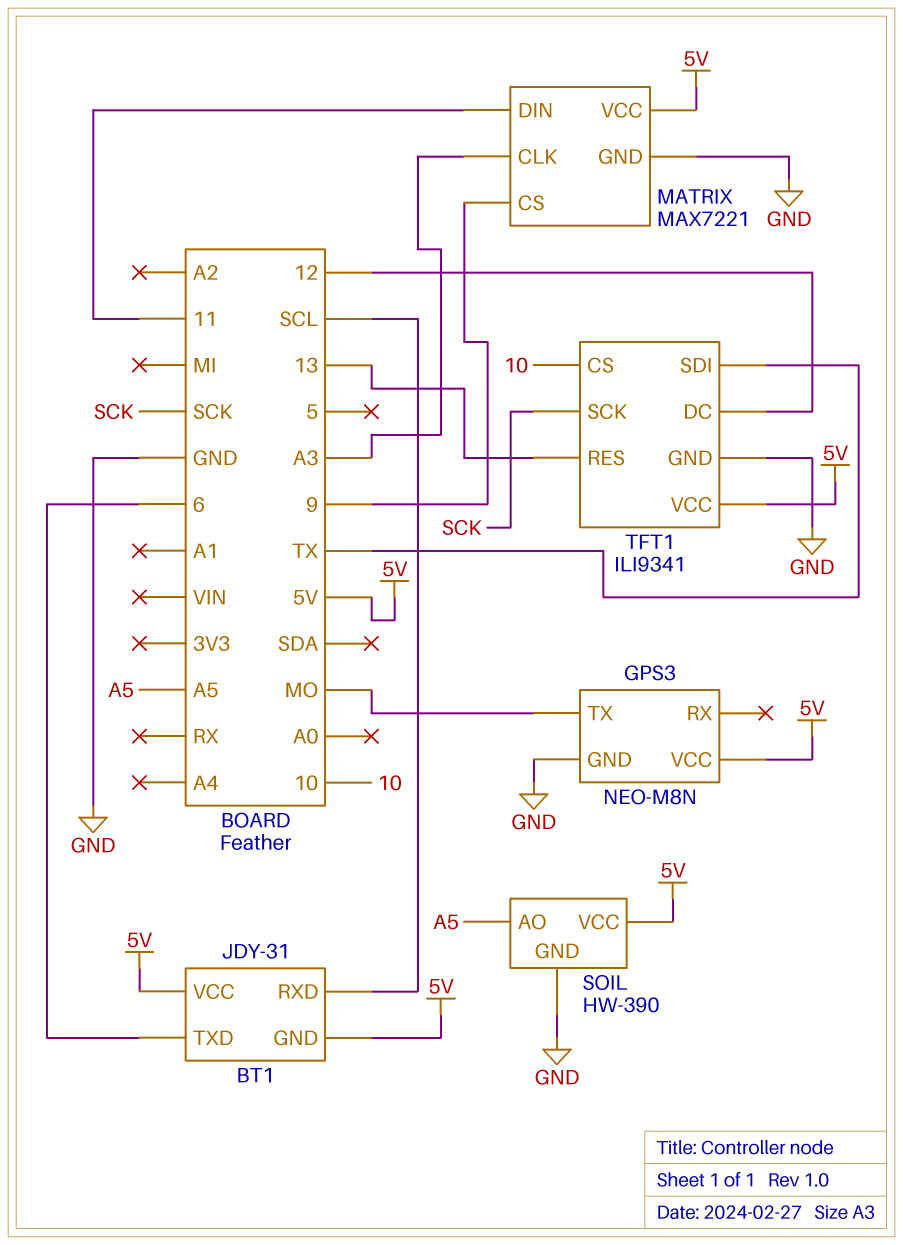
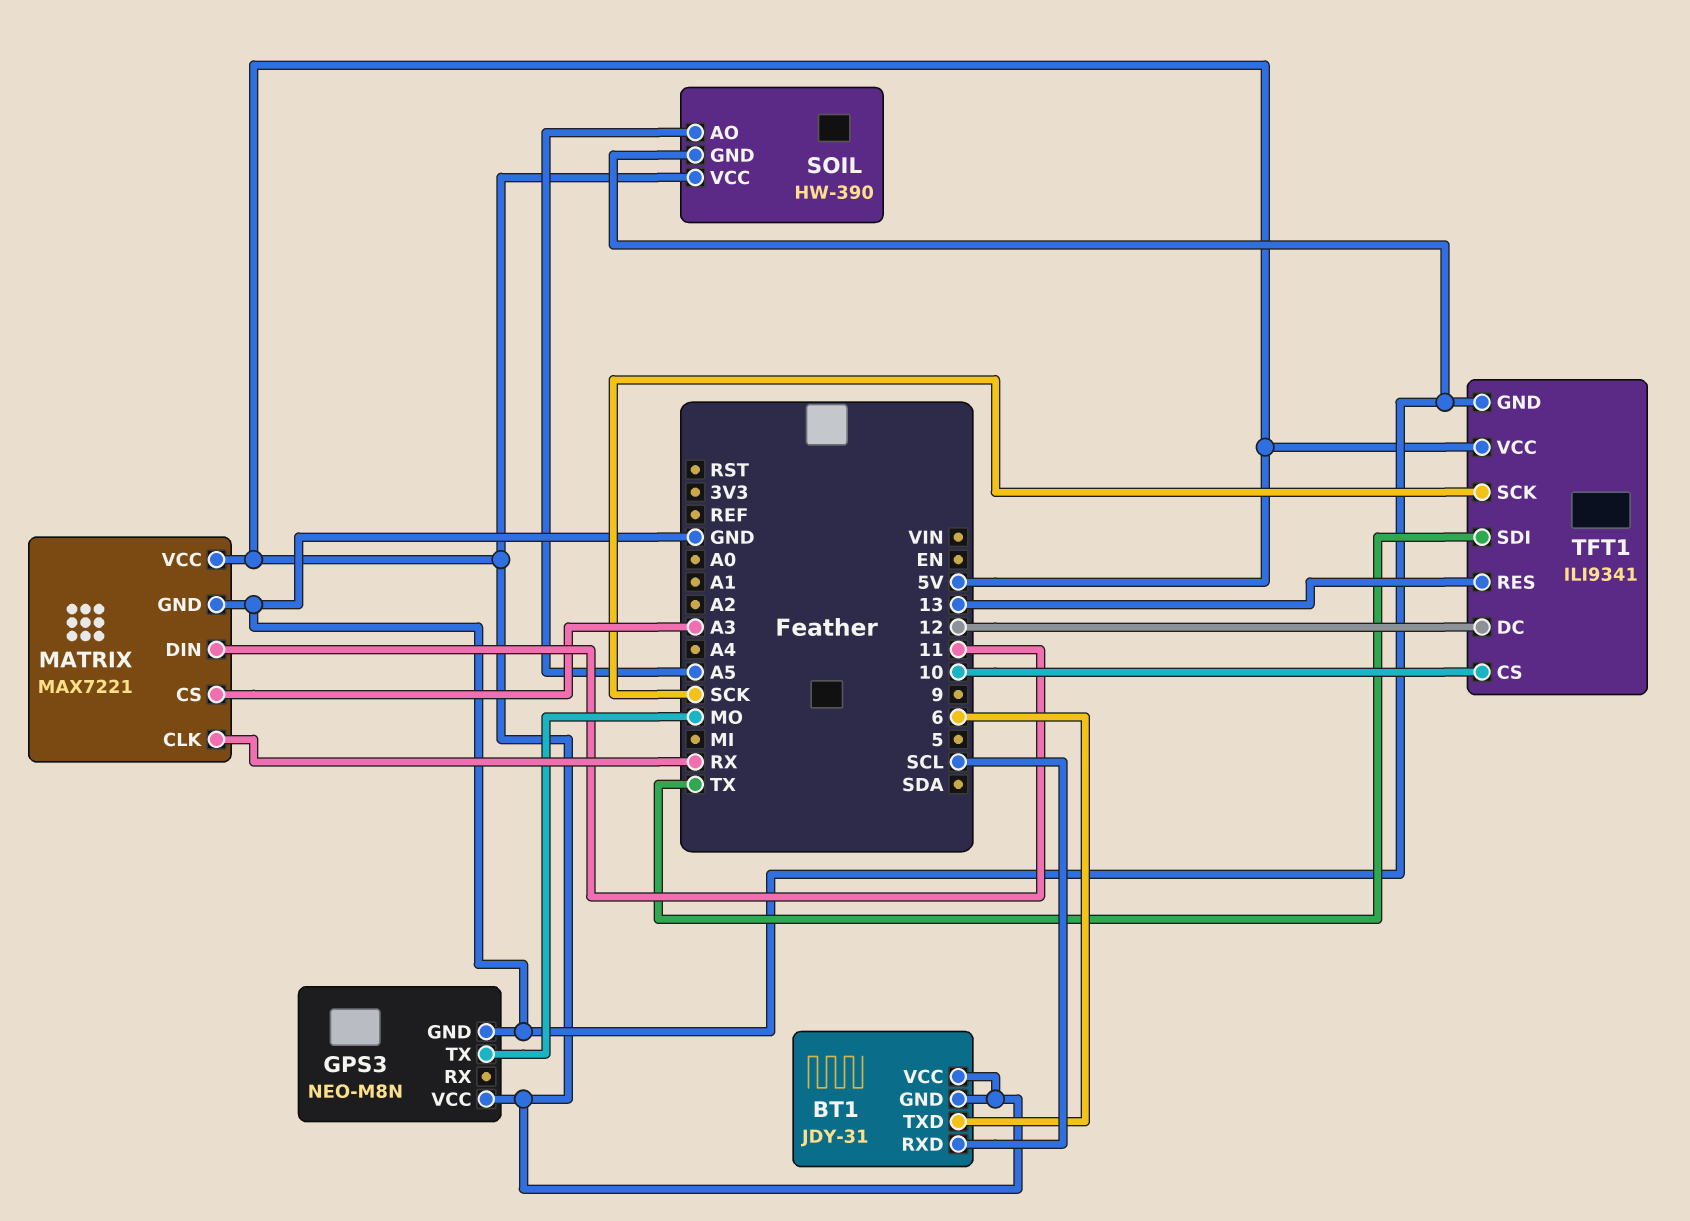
MATRIX pin CLK: A3 -> RX
MATRIX pin CS: 9 -> A3

